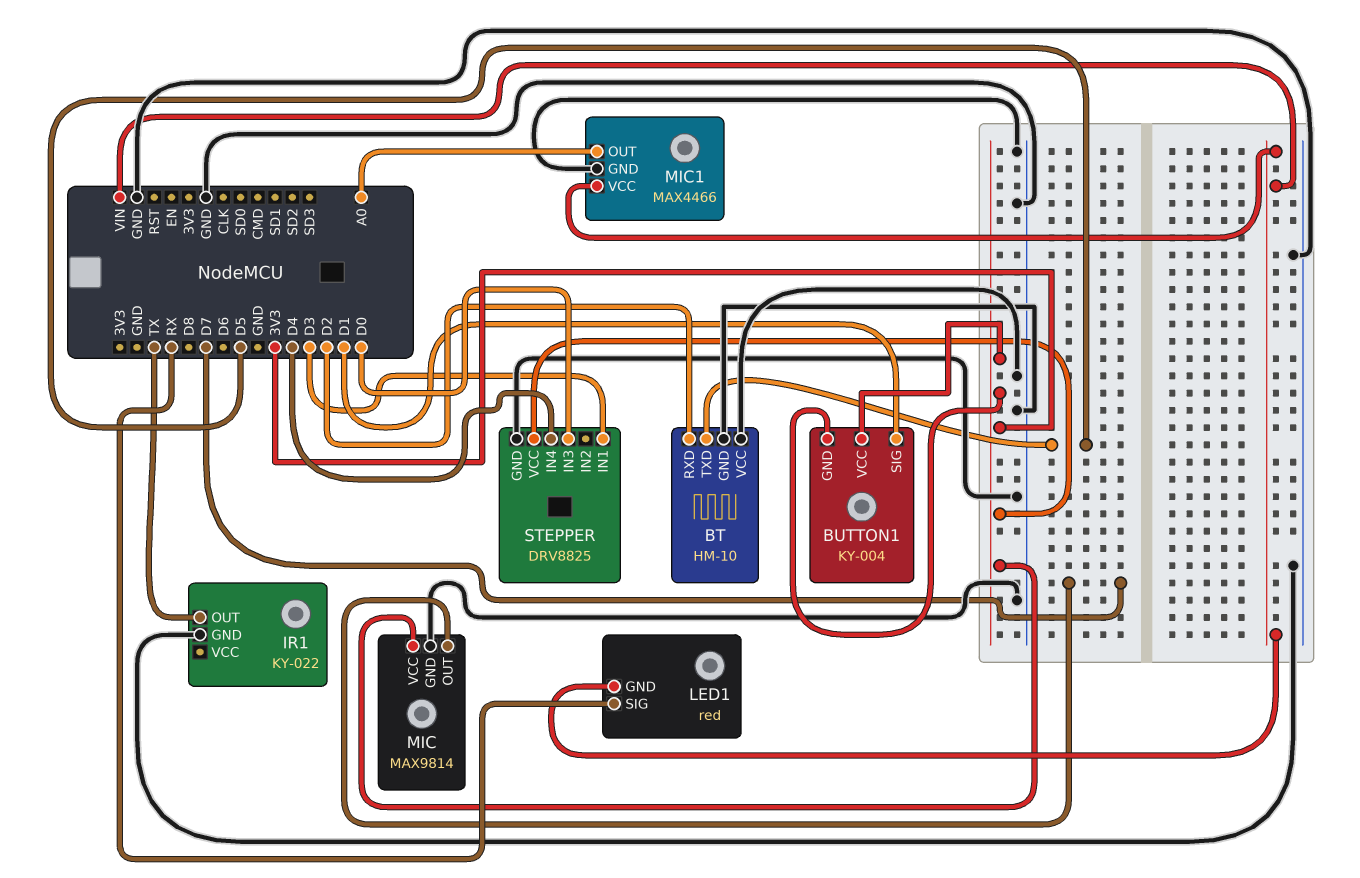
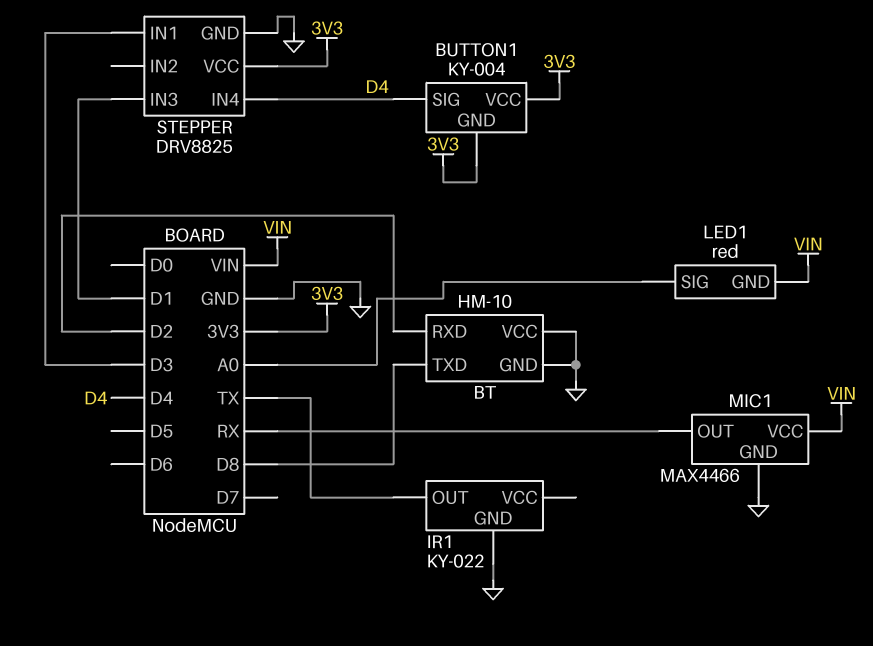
BT pin TXD: D5 -> D8
BUTTON1 pin SIG: D1 -> D4
LED1 pin SIG: RX -> A0
MIC: MAX9814 -> none
MIC pin GND: GND -> none
MIC pin OUT: D7 -> none
MIC pin VCC: 3V3 -> none
MIC1 pin OUT: A0 -> RX
STEPPER pin IN3: D0 -> D1

